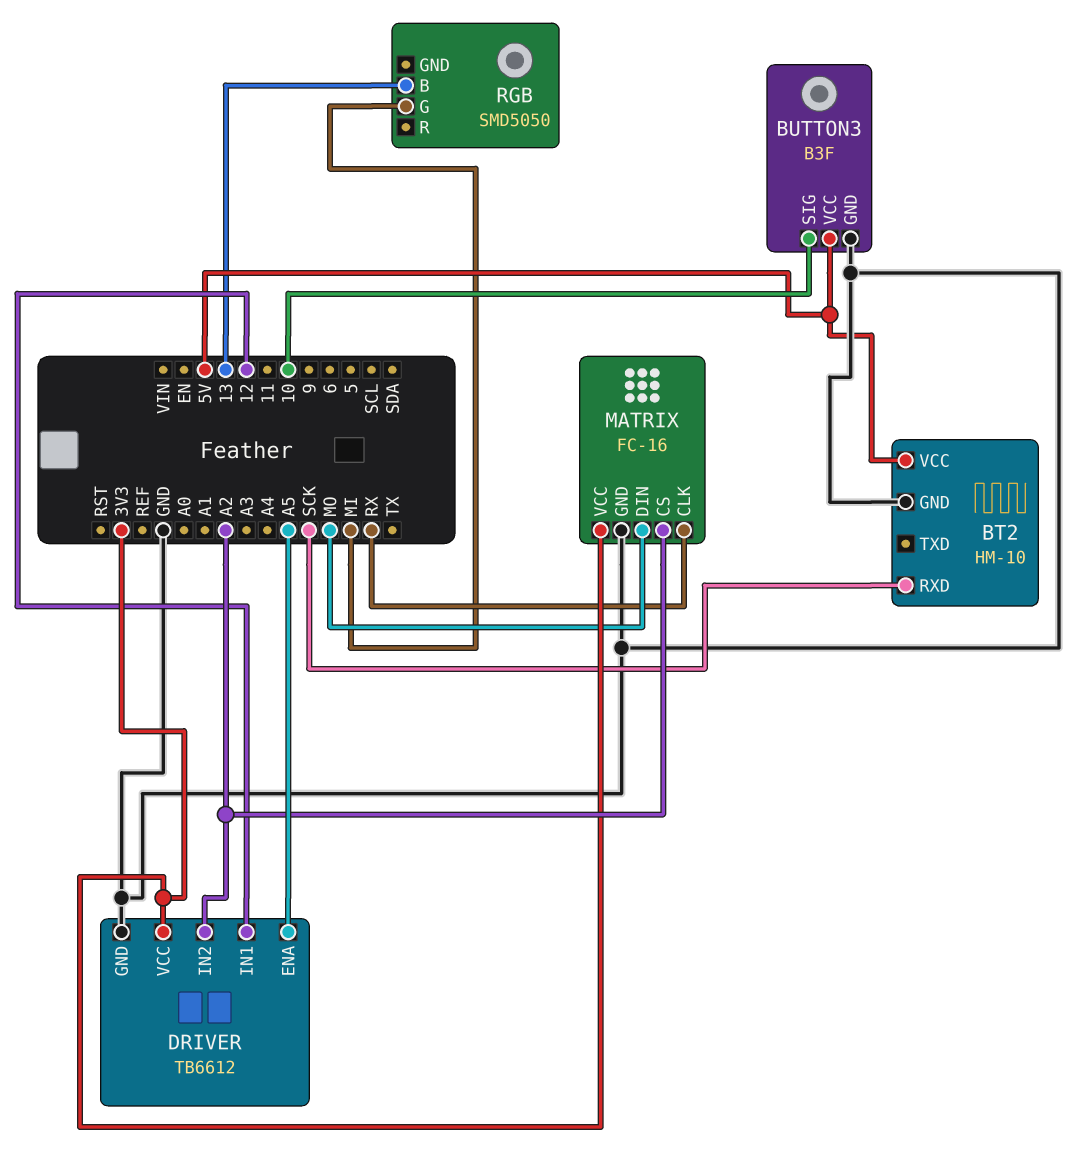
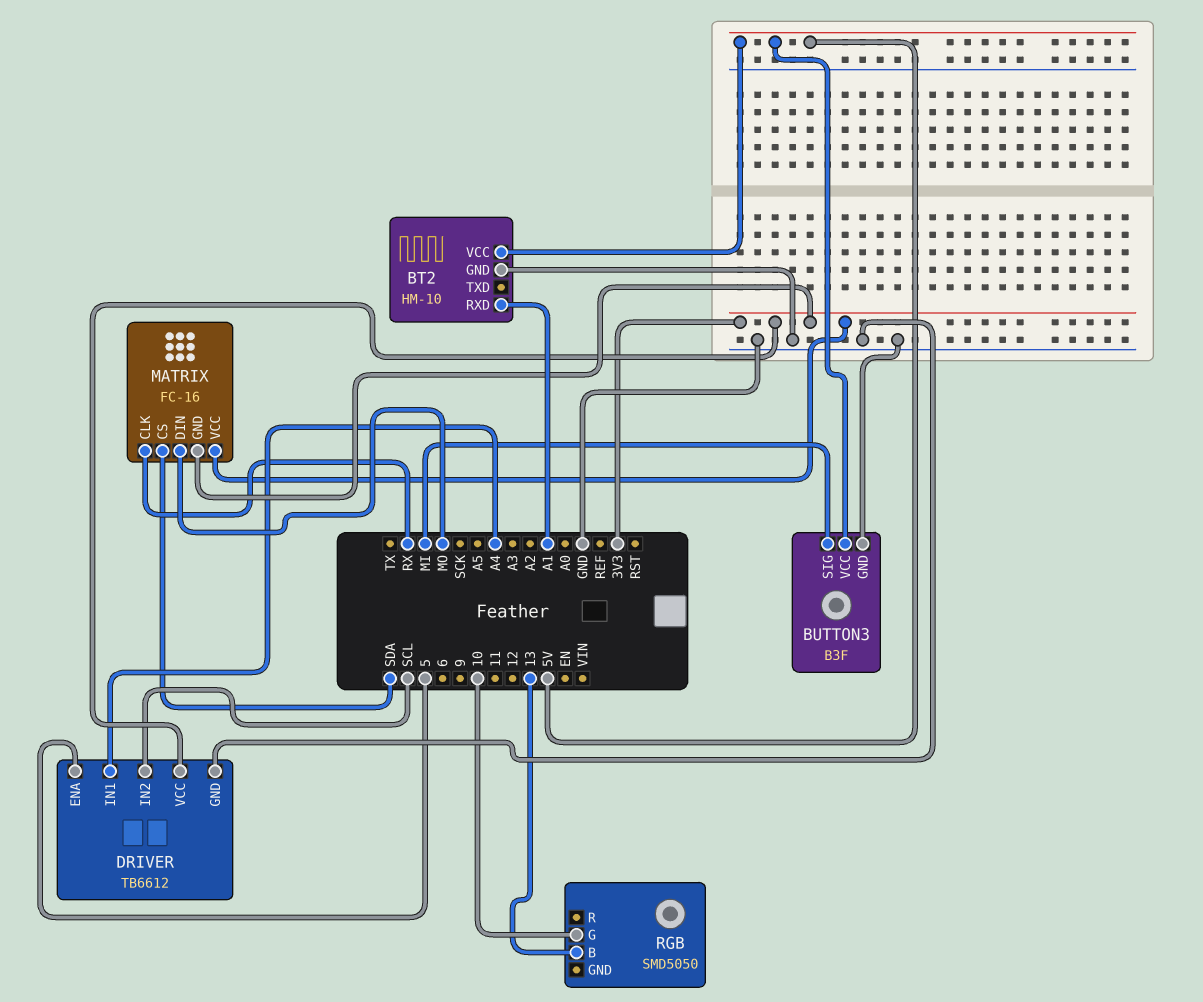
BT2 pin RXD: SCK -> A1
BUTTON3 pin SIG: 10 -> MI
DRIVER pin ENA: A5 -> 5
DRIVER pin IN1: 12 -> A4
DRIVER pin IN2: A2 -> SCL
MATRIX pin CS: A2 -> SDA
MATRIX pin GND: GND -> 3V3
RGB pin G: MI -> 10

